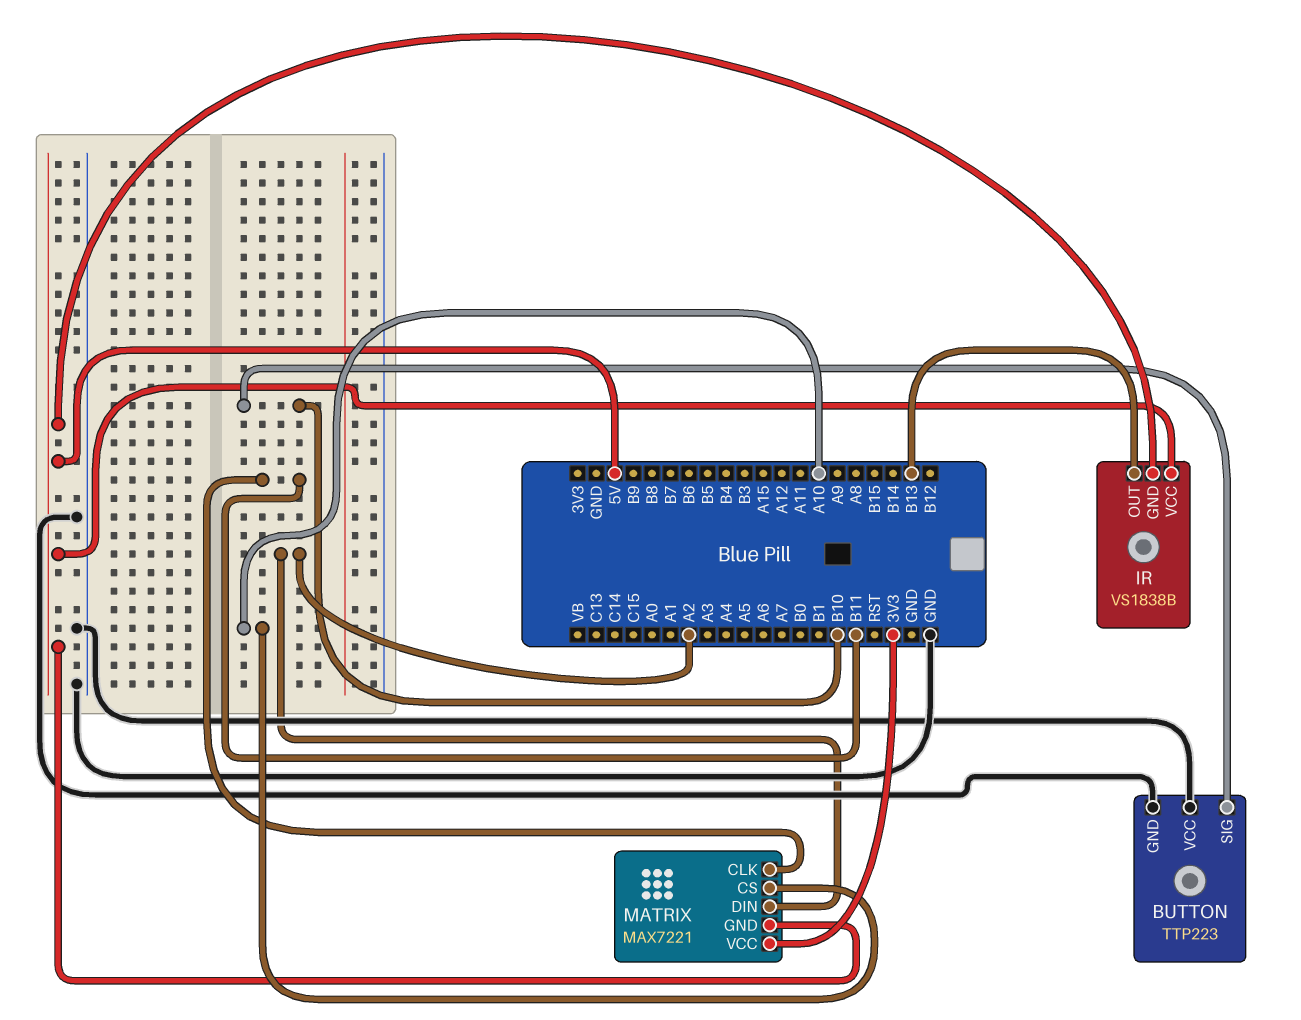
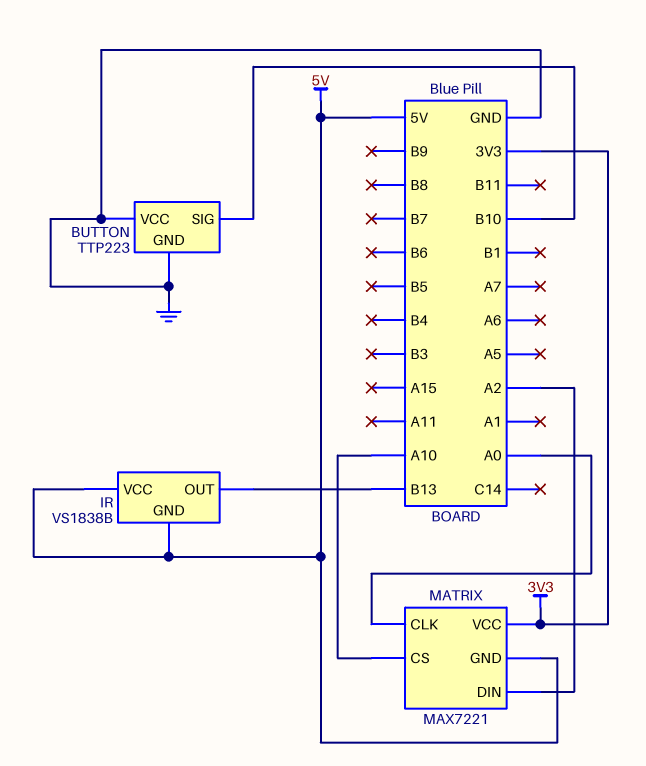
MATRIX pin CLK: B11 -> A0

